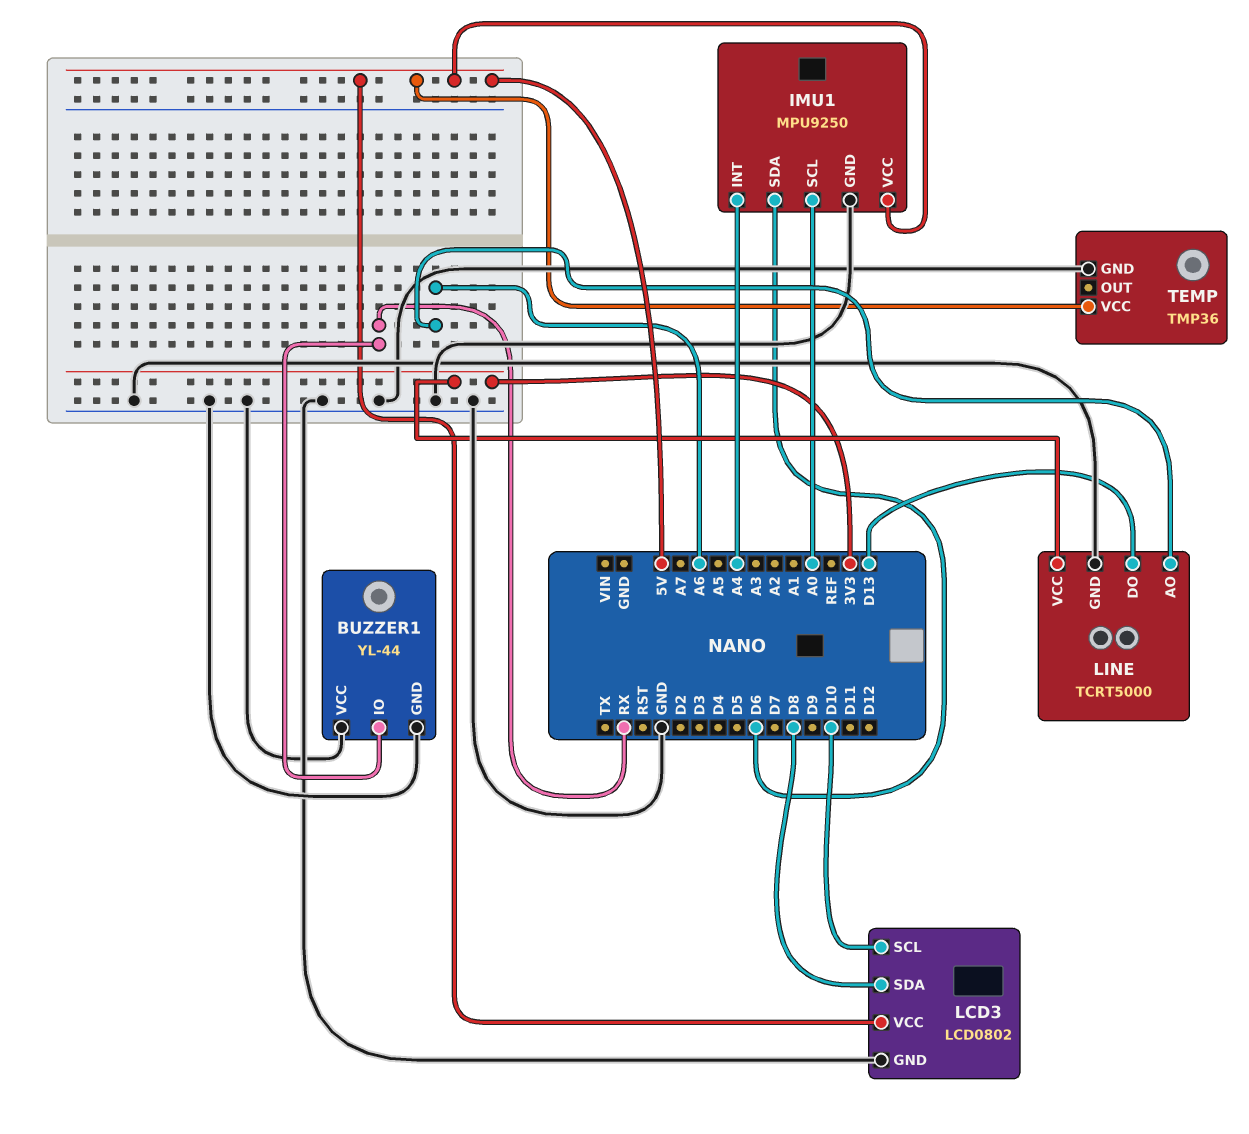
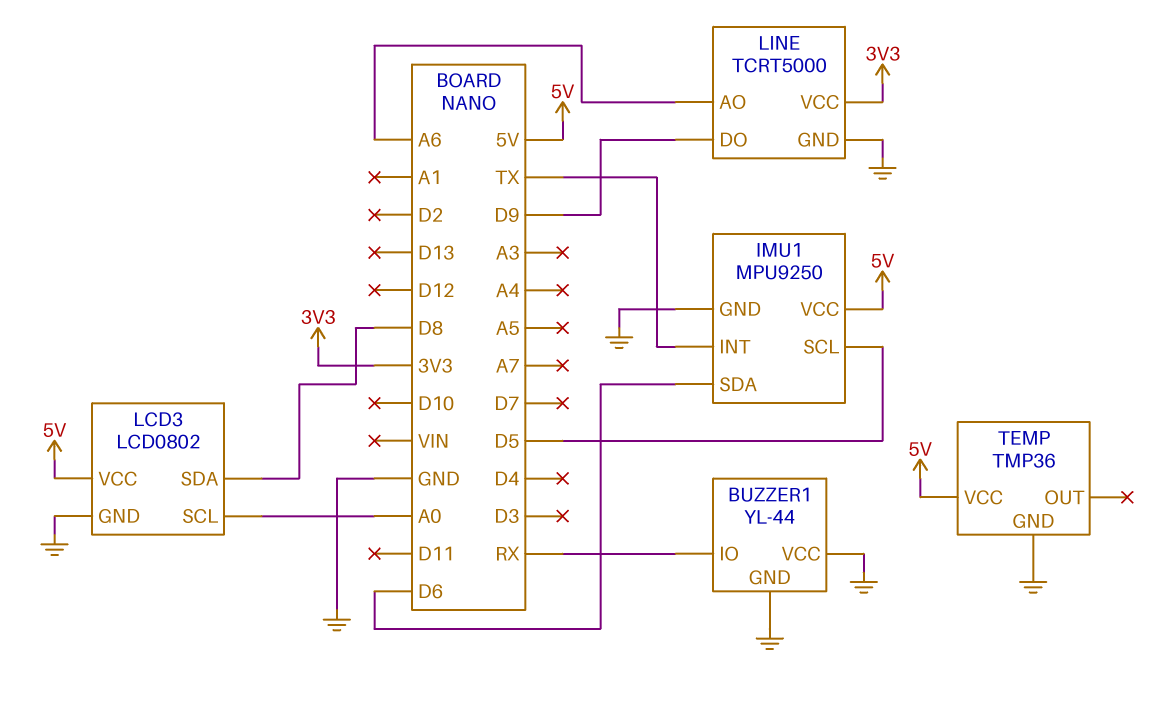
IMU1 pin INT: A4 -> TX
IMU1 pin SCL: A0 -> D5
LCD3 pin SCL: D10 -> A0
LINE pin DO: D13 -> D9

